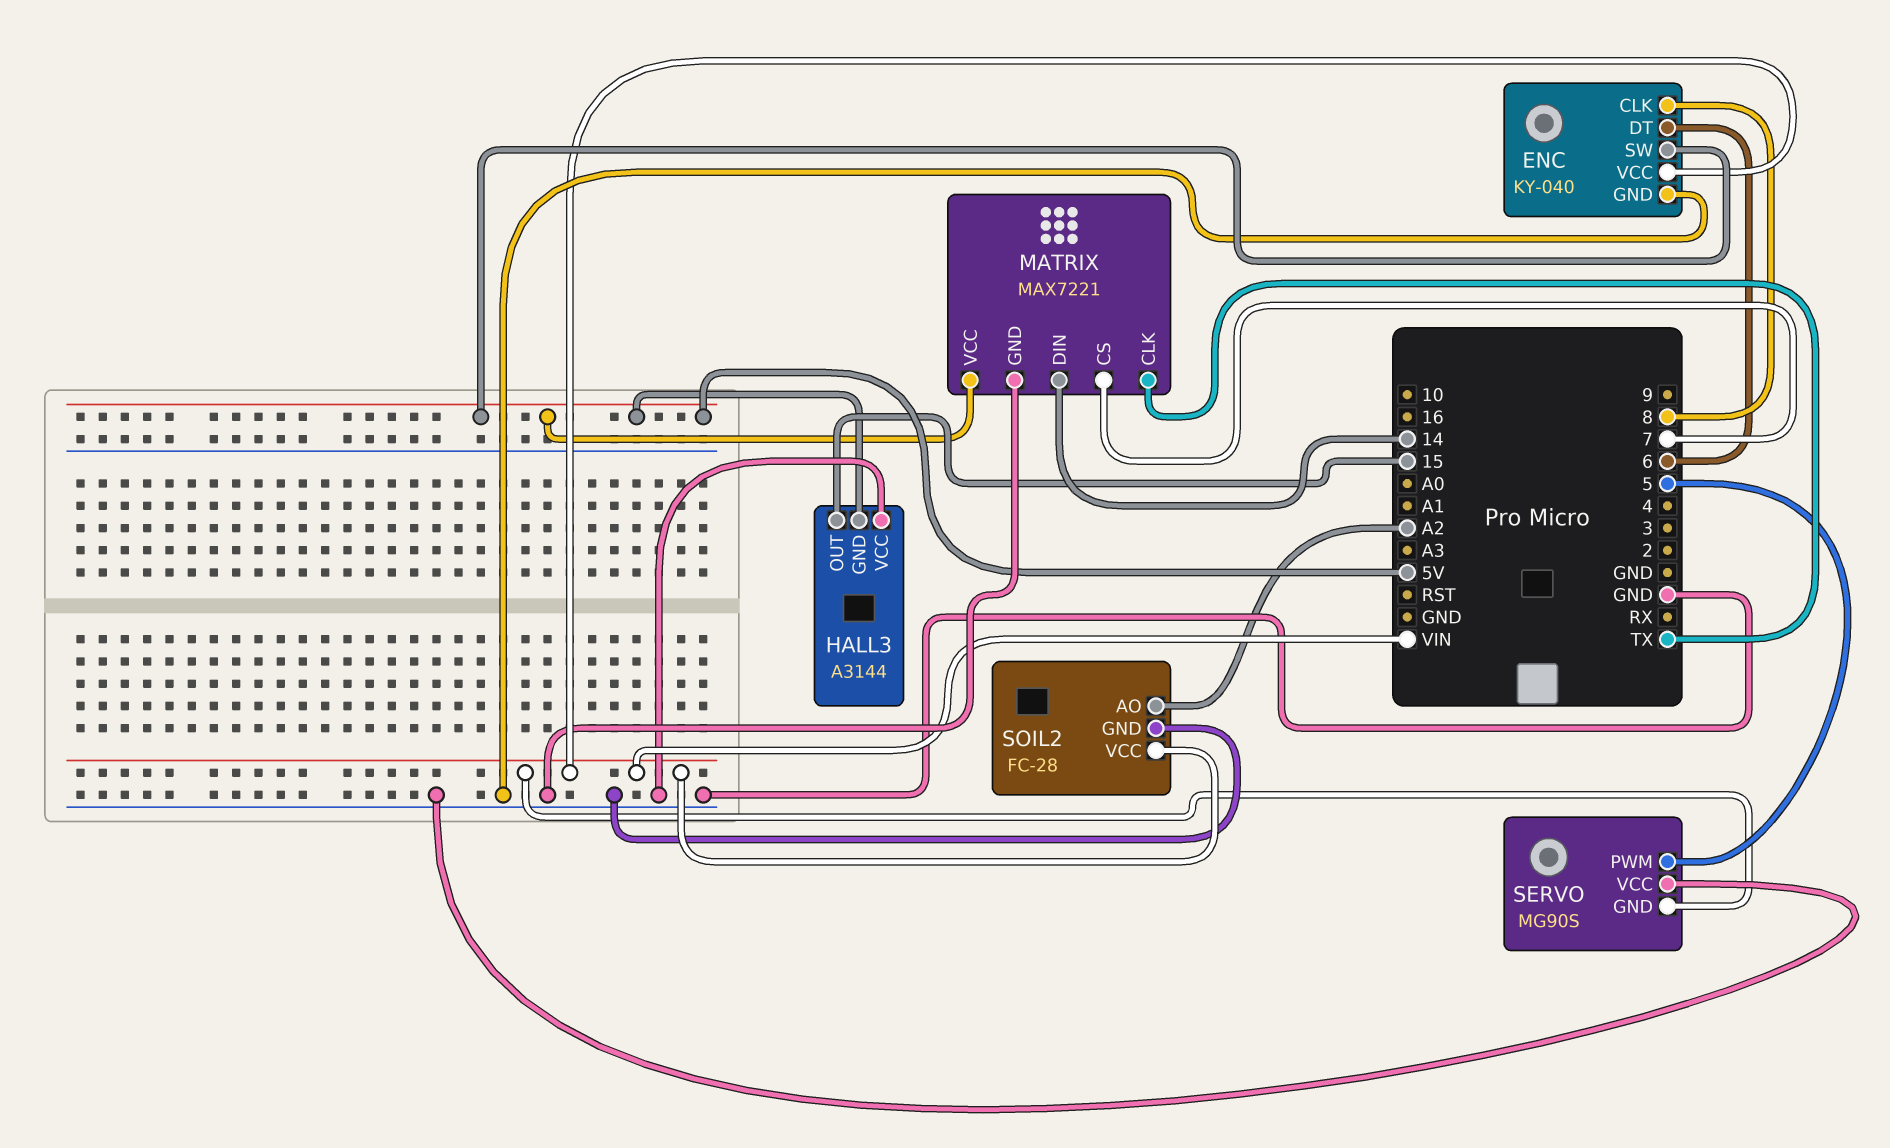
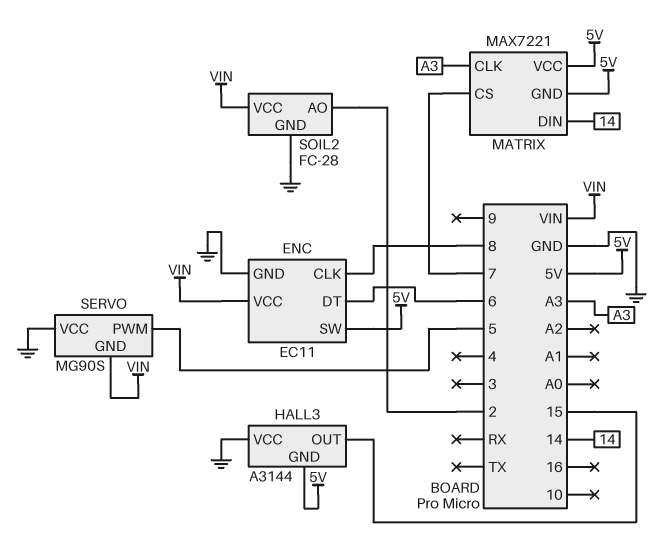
ENC: KY-040 -> EC11
MATRIX pin CLK: TX -> A3
MATRIX pin GND: GND -> 5V
SOIL2 pin AO: A2 -> 2

